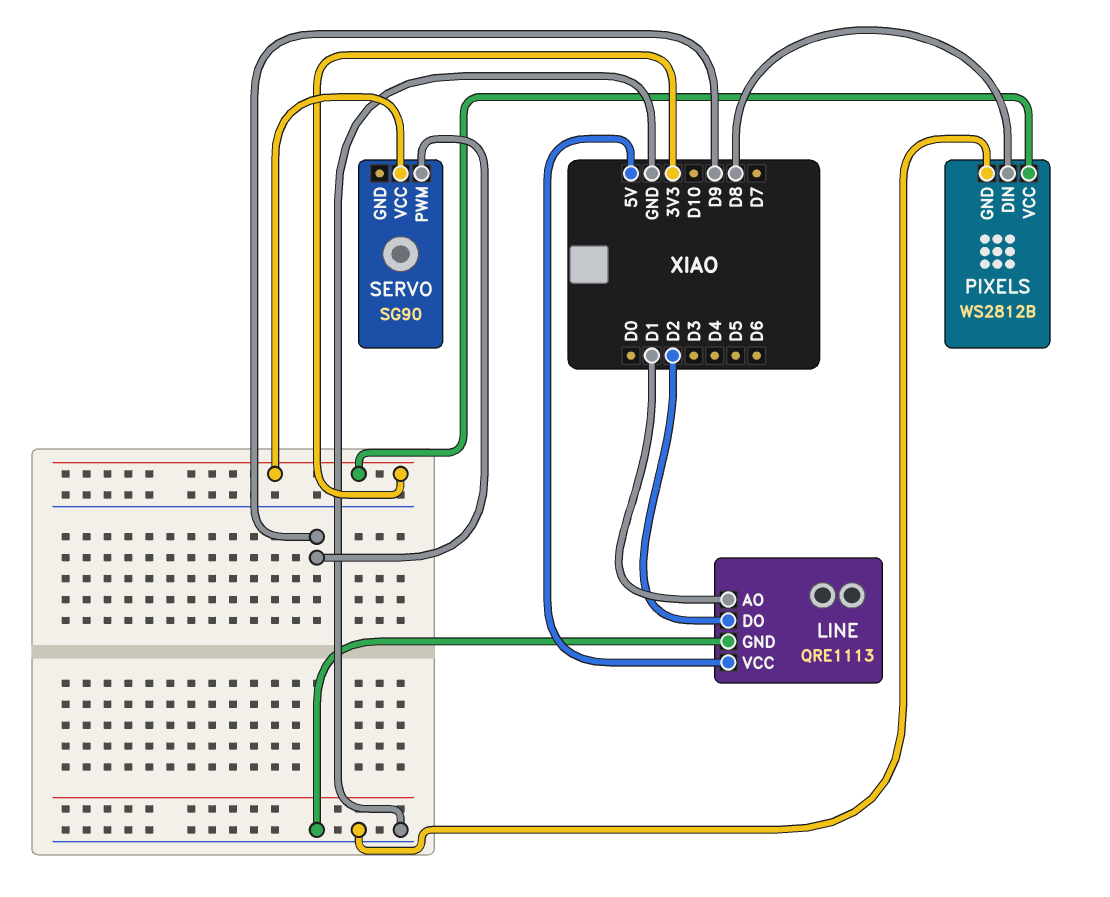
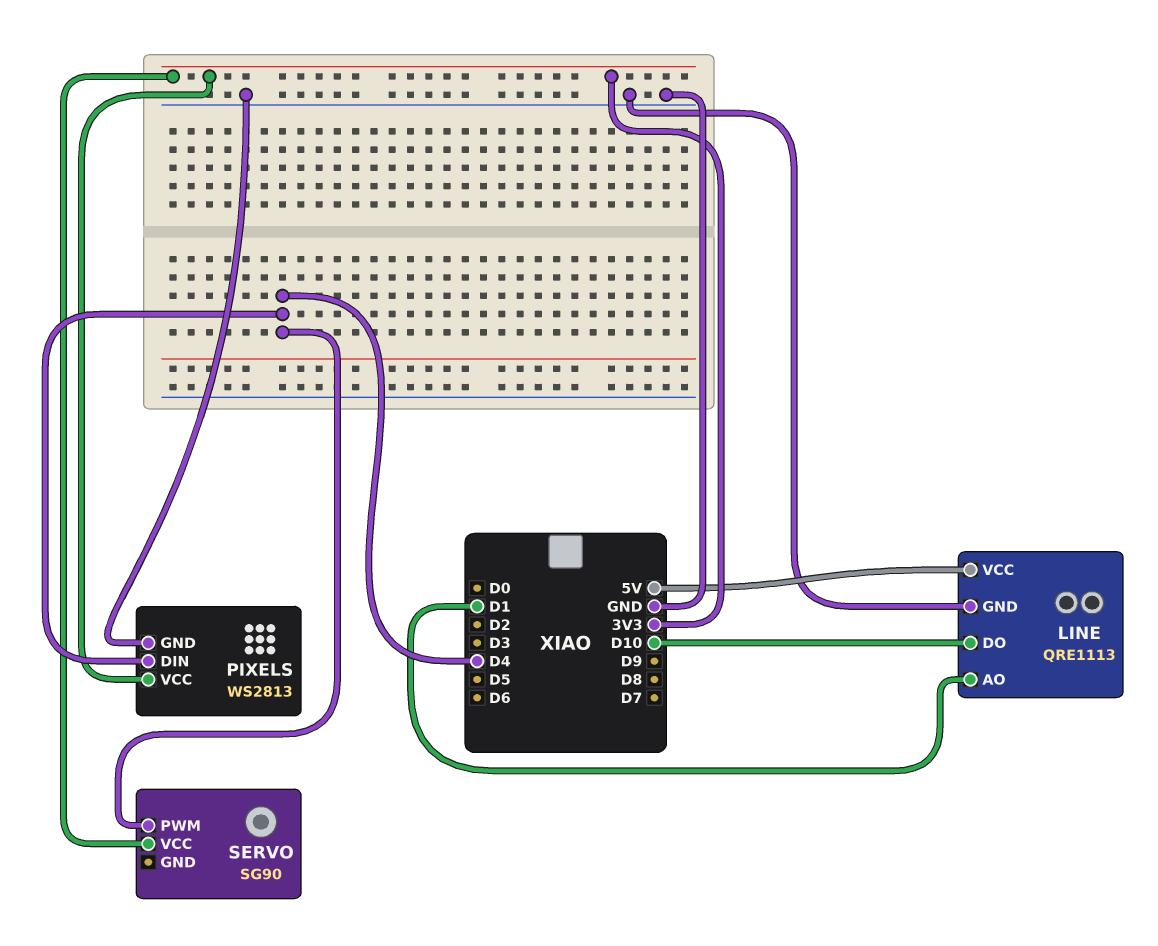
LINE pin DO: D2 -> D10
PIXELS: WS2812B -> WS2813
PIXELS pin DIN: D8 -> D4
SERVO pin PWM: D9 -> D4

